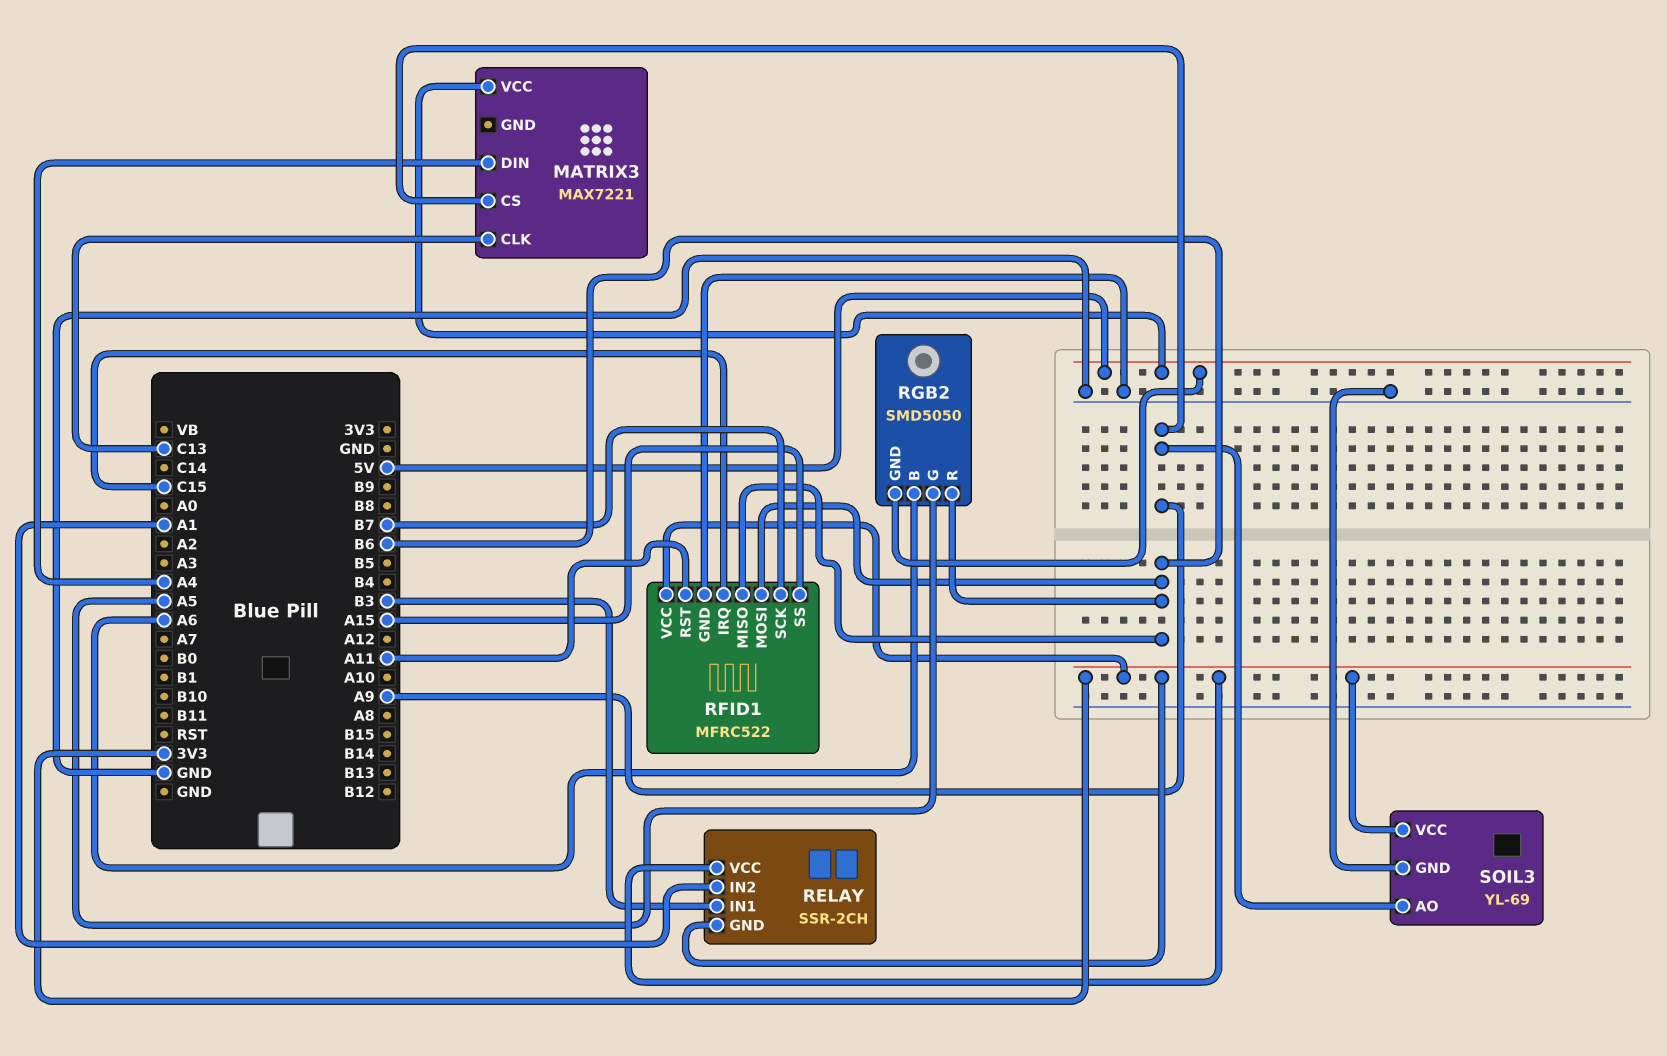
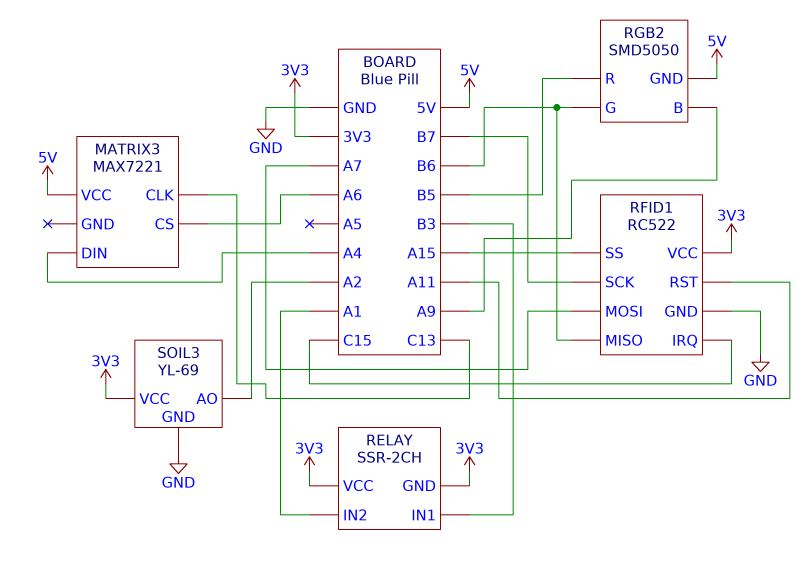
MATRIX3 pin CS: A9 -> A6
RFID1: MFRC522 -> RC522
RFID1 pin MOSI: B6 -> A7
RGB2 pin B: A6 -> A9
RGB2 pin G: A5 -> B6
RGB2 pin R: B6 -> B5
SOIL3 pin AO: A9 -> A2

